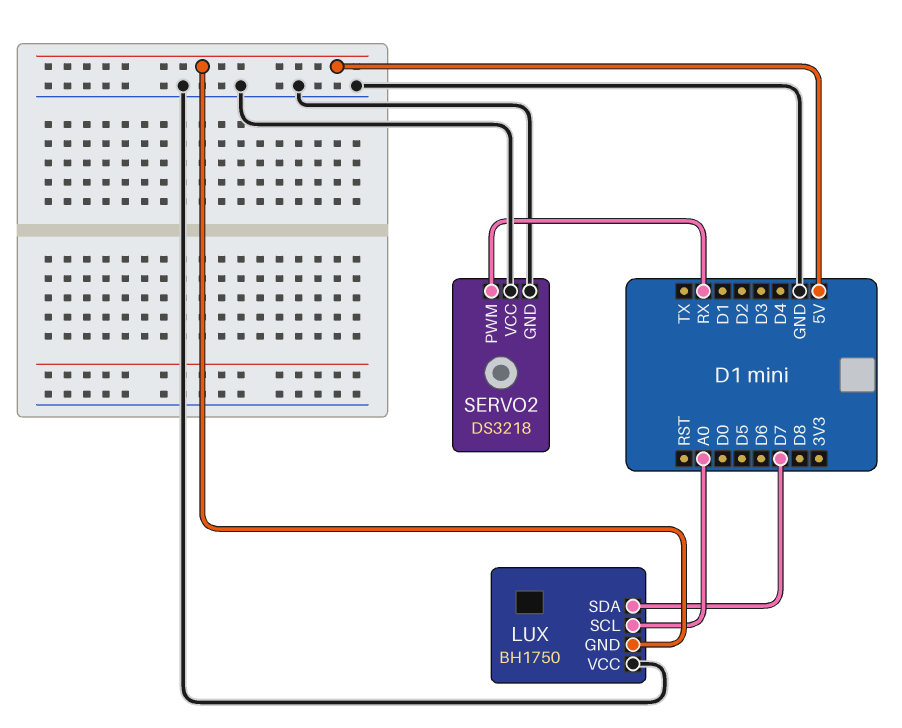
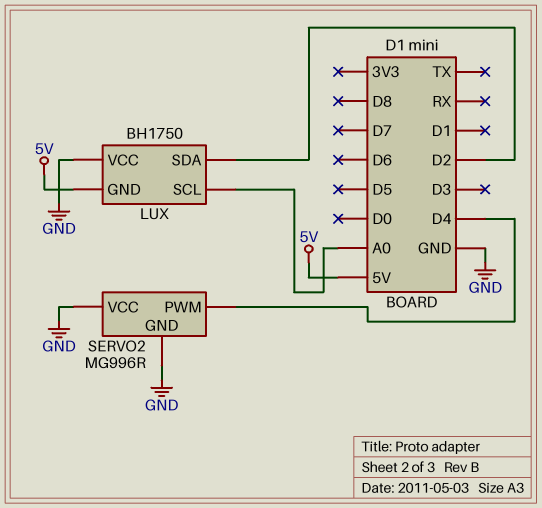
LUX pin SDA: D7 -> D2
SERVO2: DS3218 -> MG996R
SERVO2 pin PWM: RX -> D4

